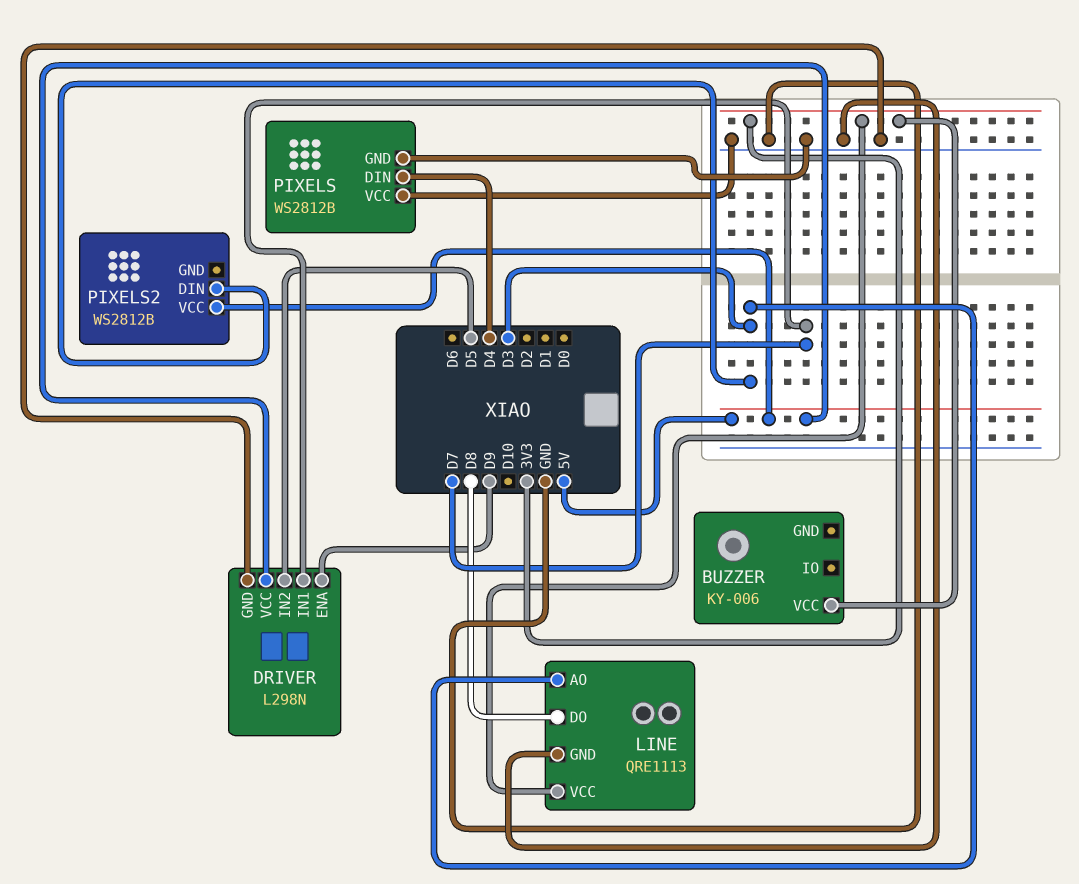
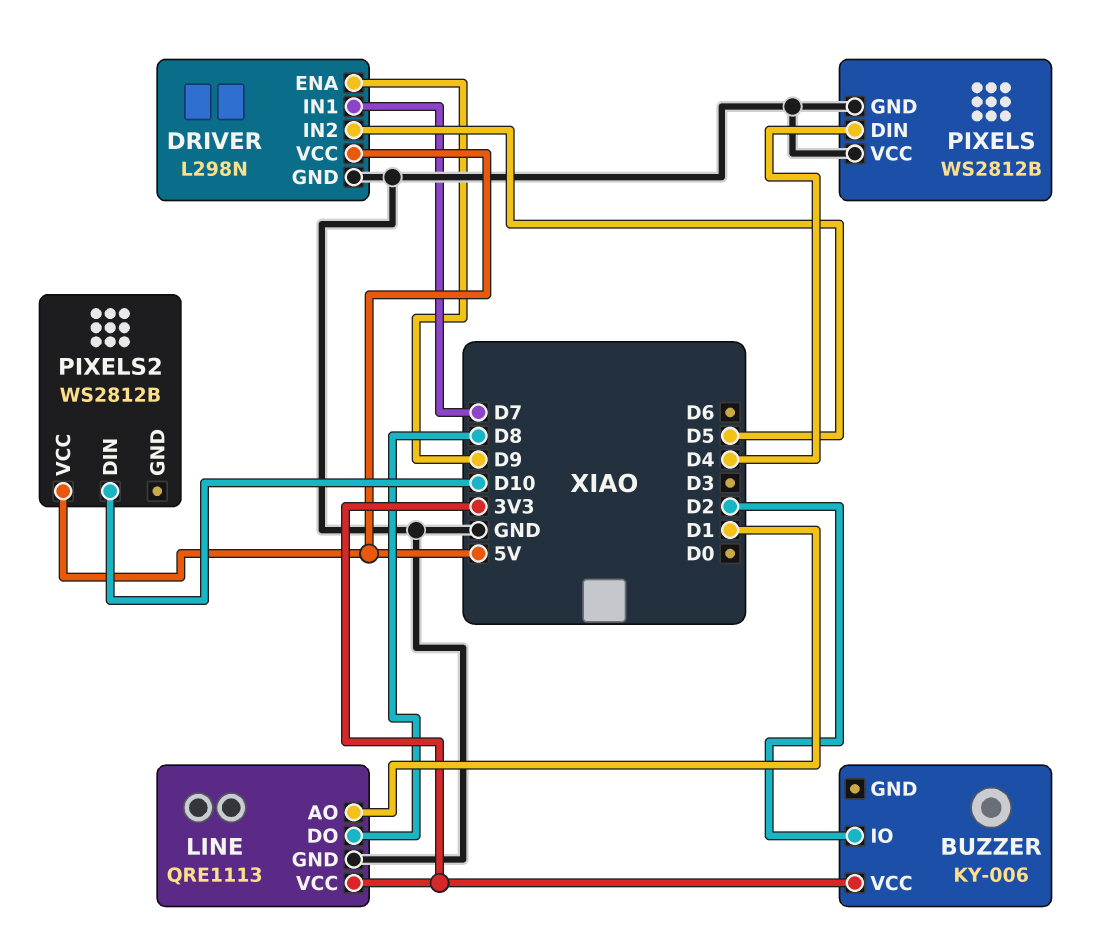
BUZZER pin IO: none -> D2
LINE pin AO: D3 -> D1
PIXELS2 pin DIN: D3 -> D10

